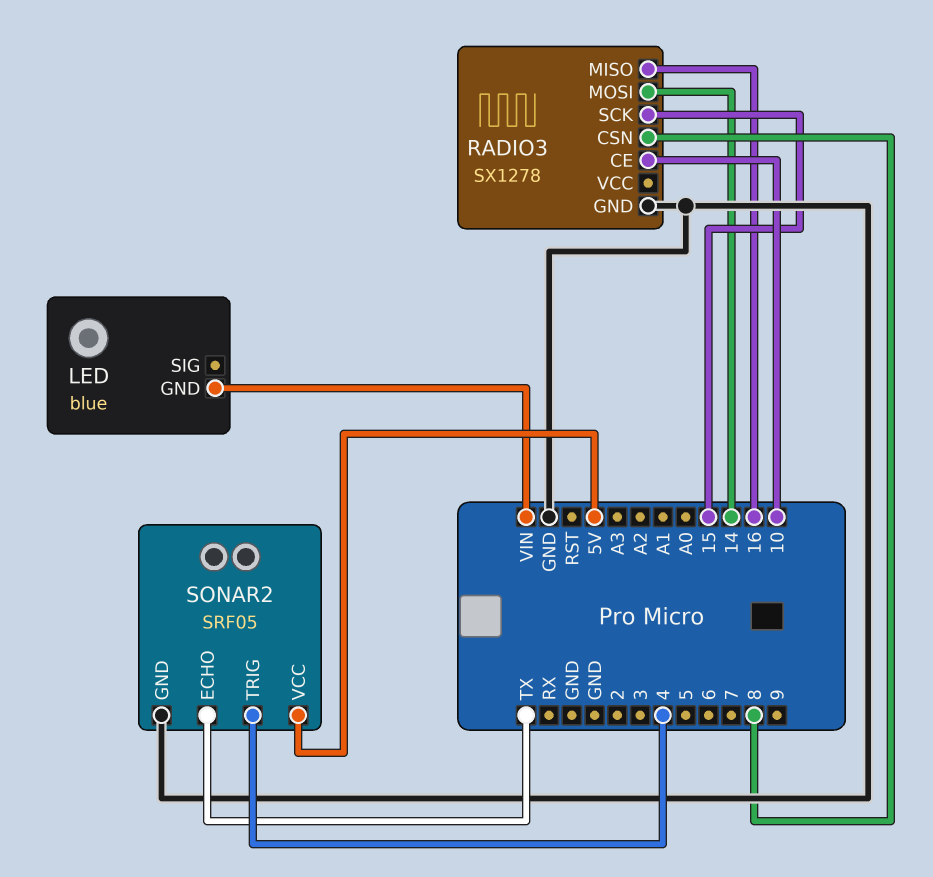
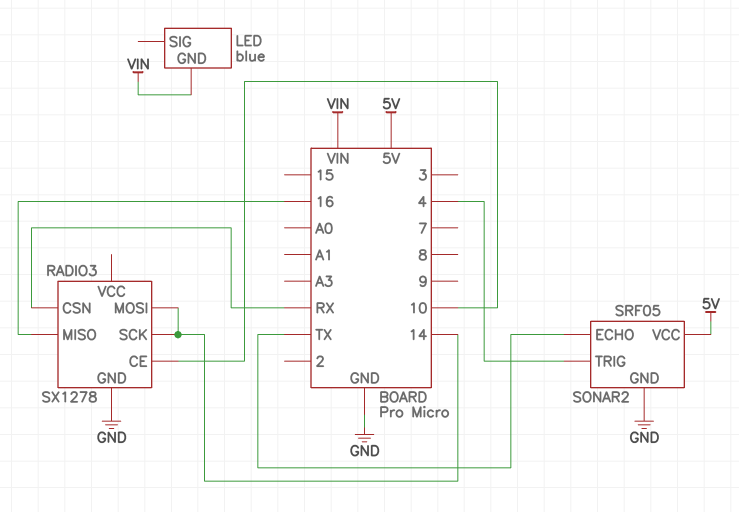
RADIO3 pin CSN: 8 -> RX
RADIO3 pin SCK: 15 -> 14

